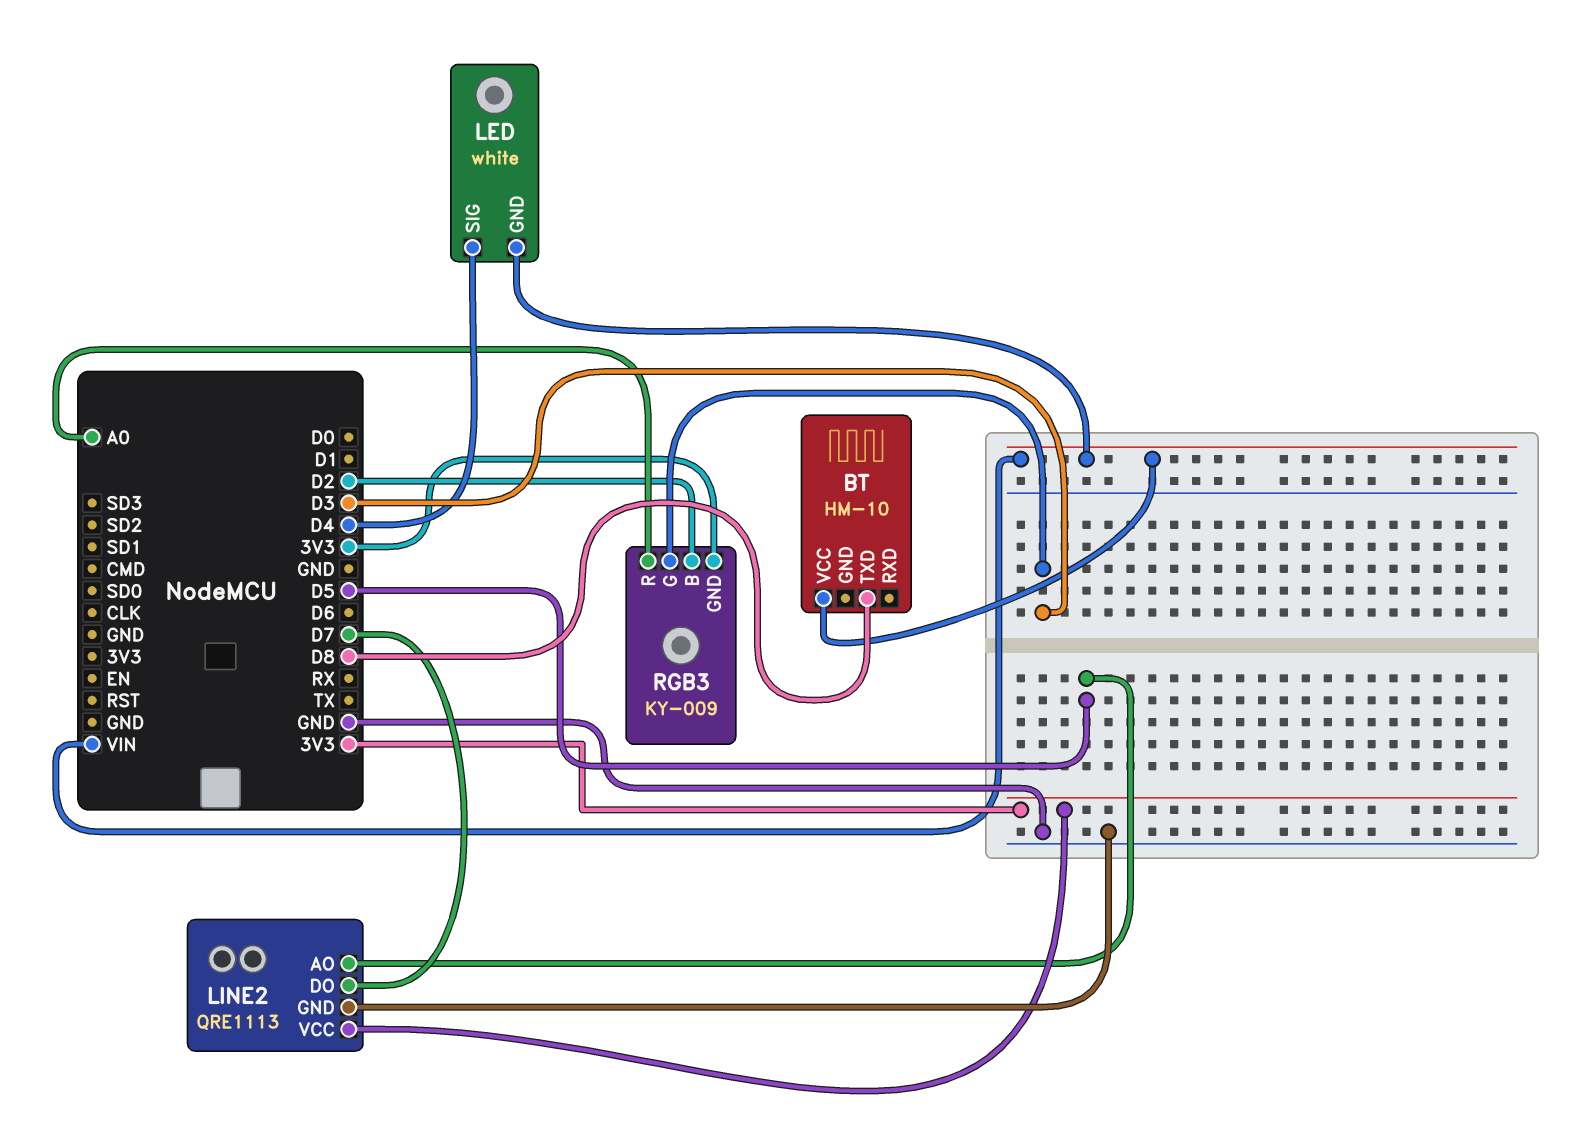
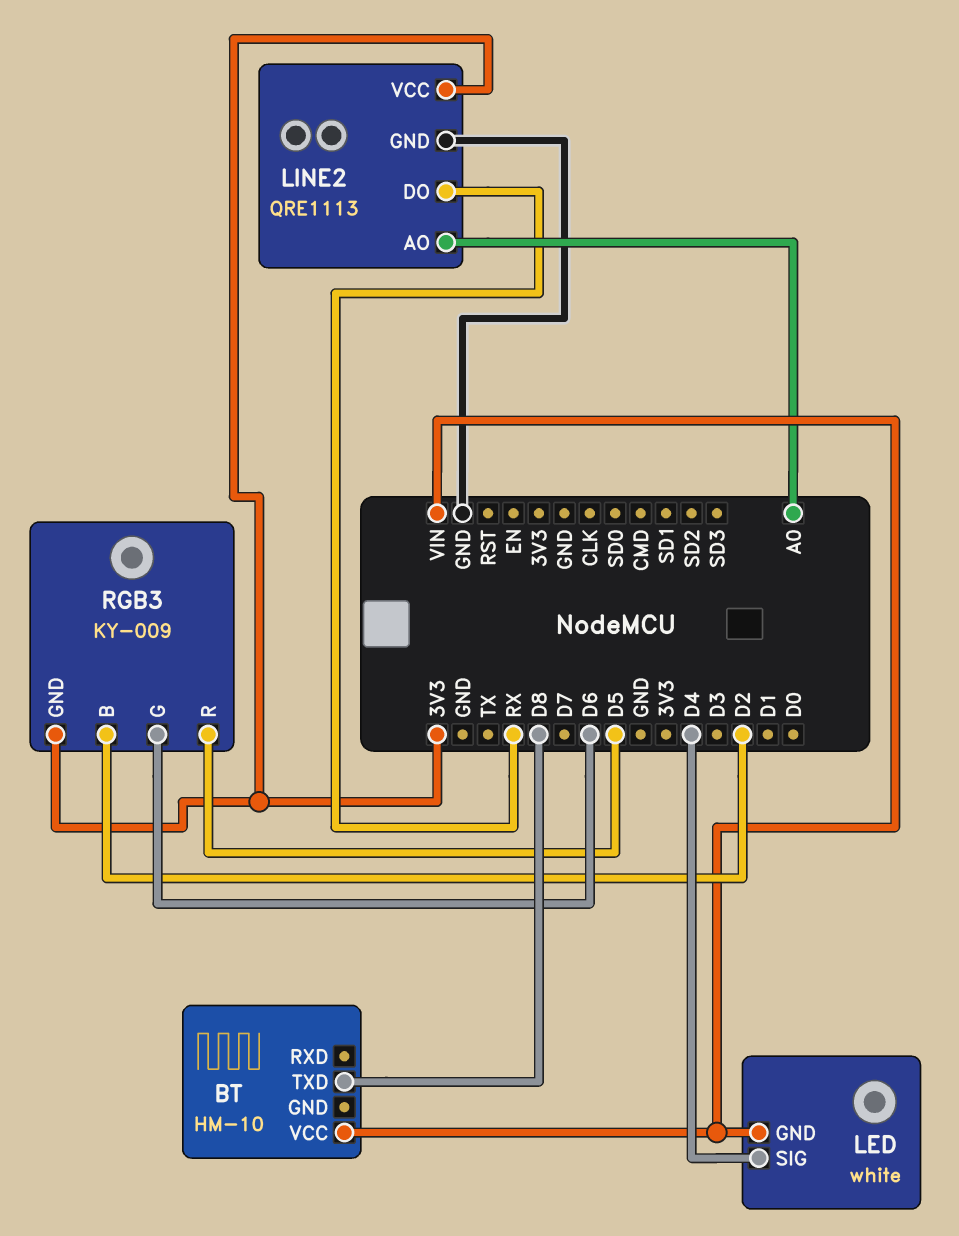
LINE2 pin AO: D5 -> A0
LINE2 pin DO: D7 -> RX
RGB3 pin G: D3 -> D6
RGB3 pin R: A0 -> D5

